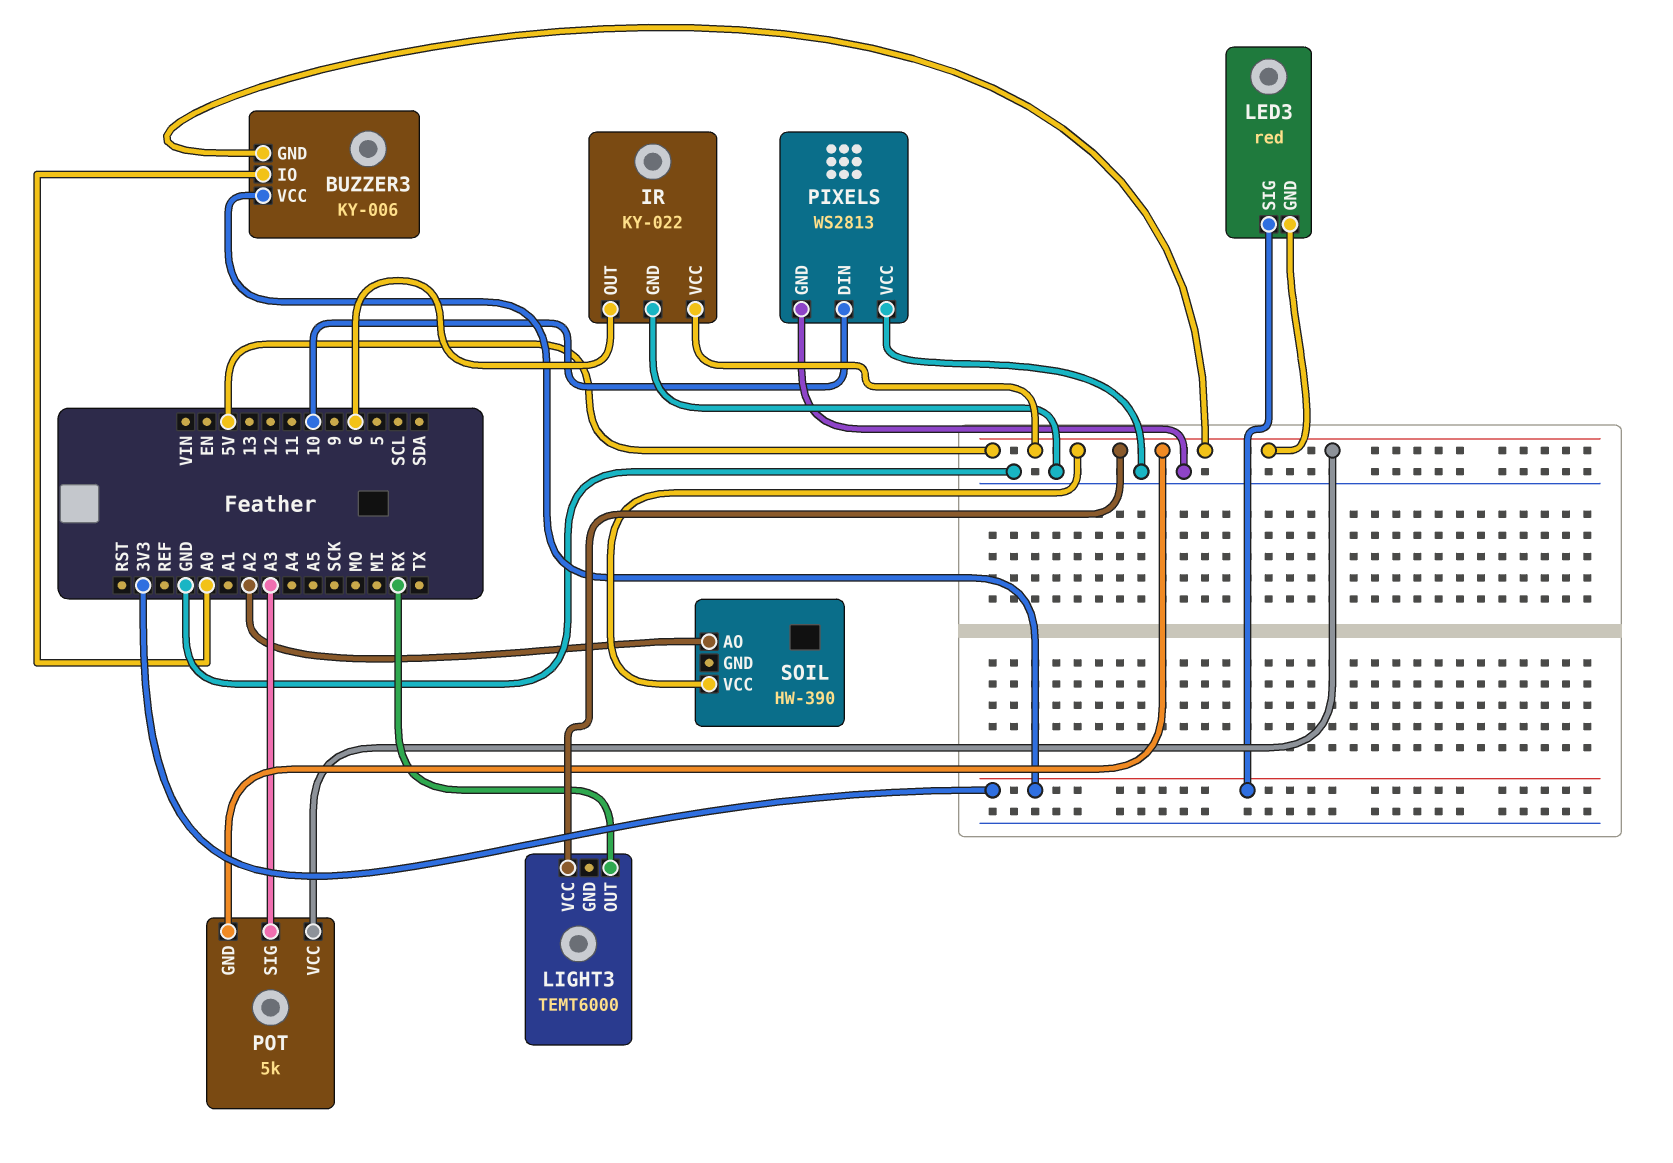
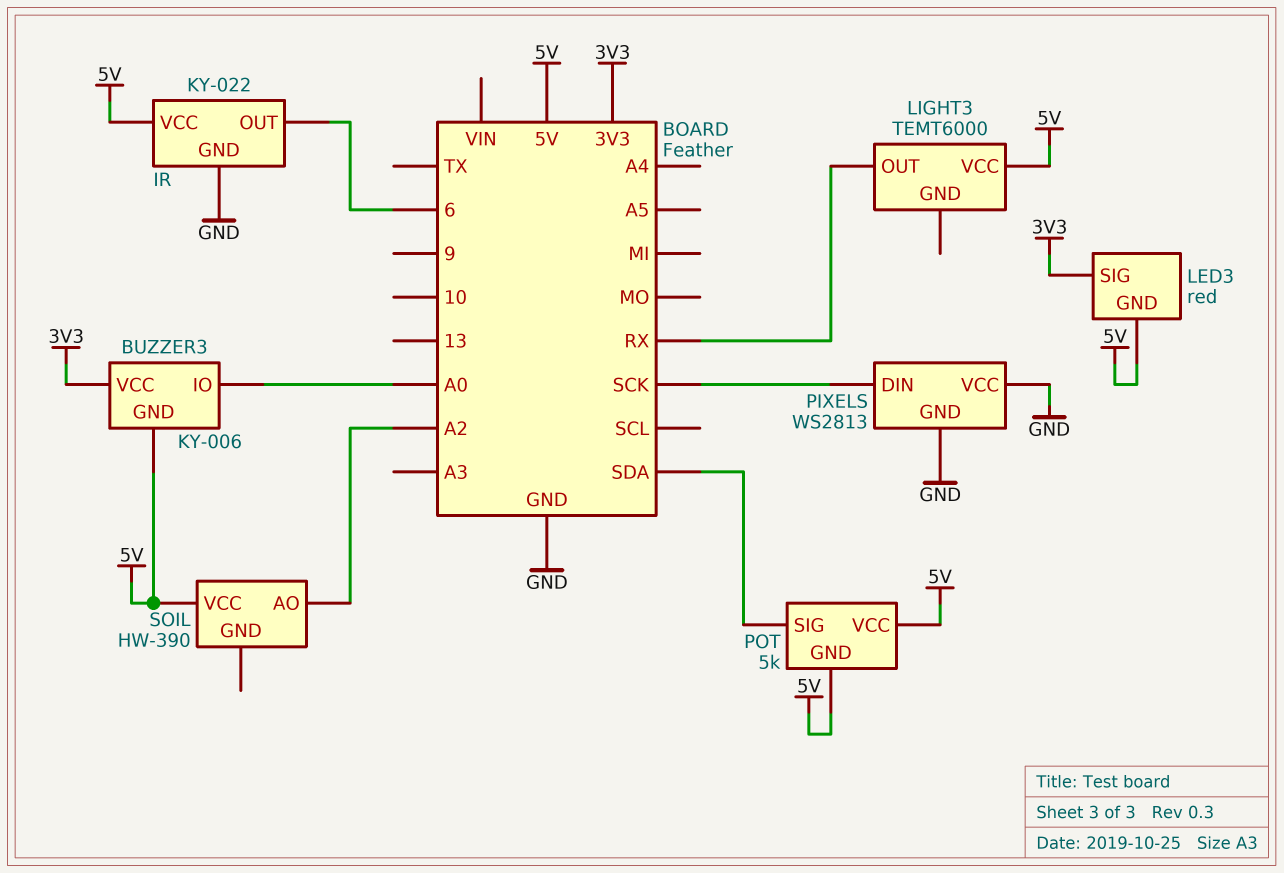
PIXELS pin DIN: 10 -> SCK
POT pin SIG: A3 -> SDA

